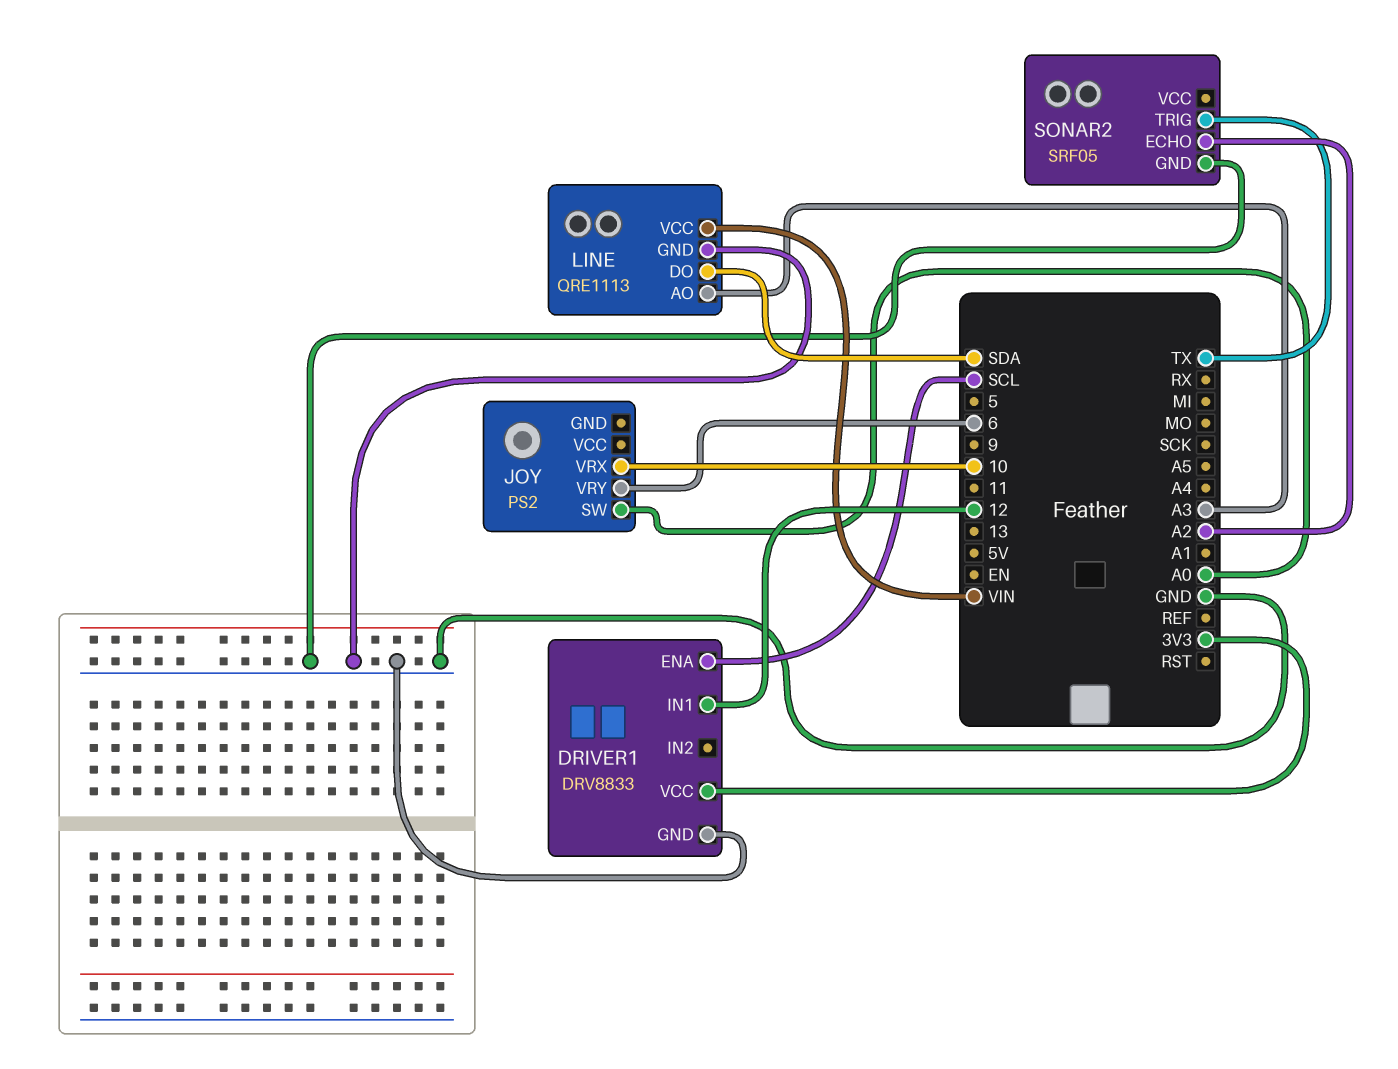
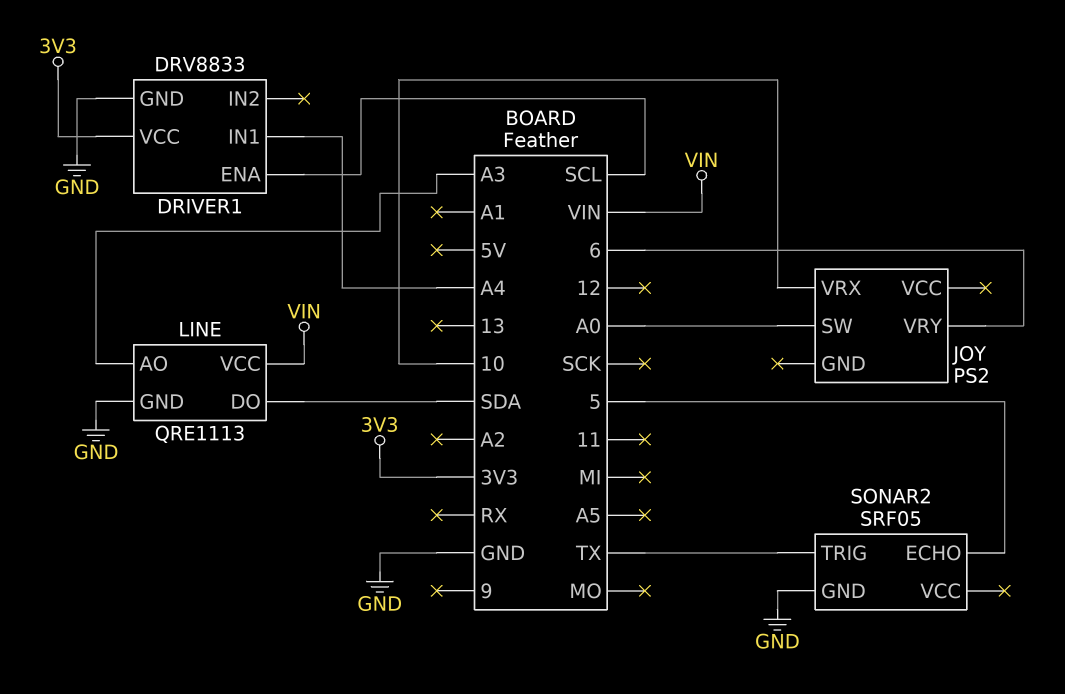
DRIVER1 pin IN1: 12 -> A4
SONAR2 pin ECHO: A2 -> 5

